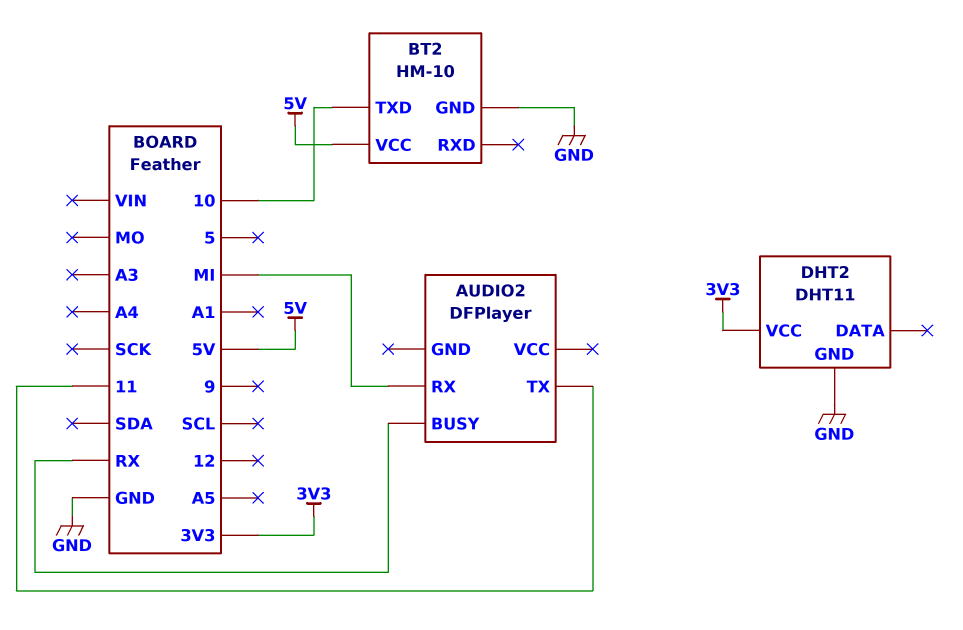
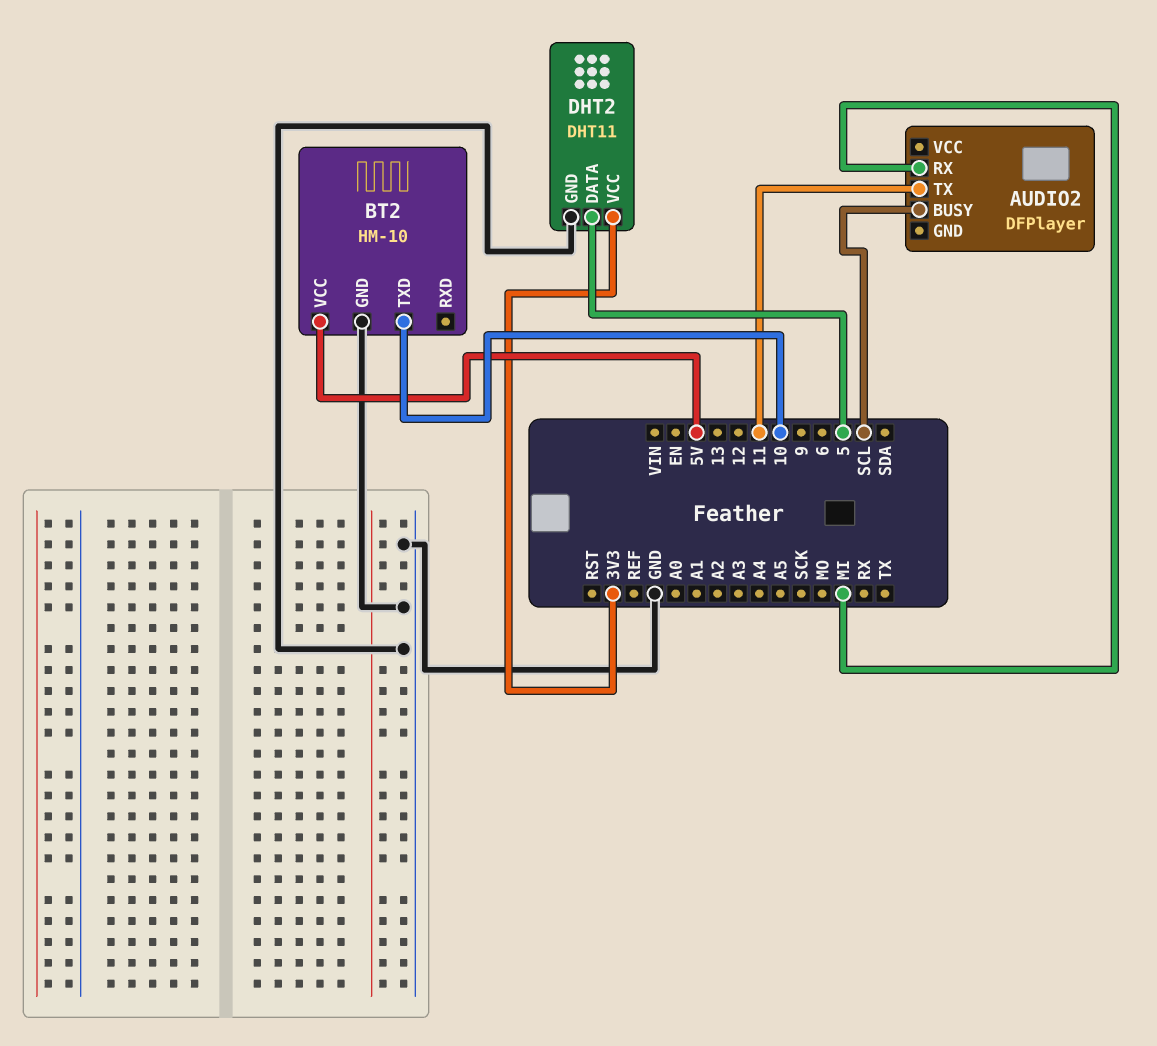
AUDIO2 pin BUSY: RX -> SCL
DHT2 pin DATA: none -> 5

